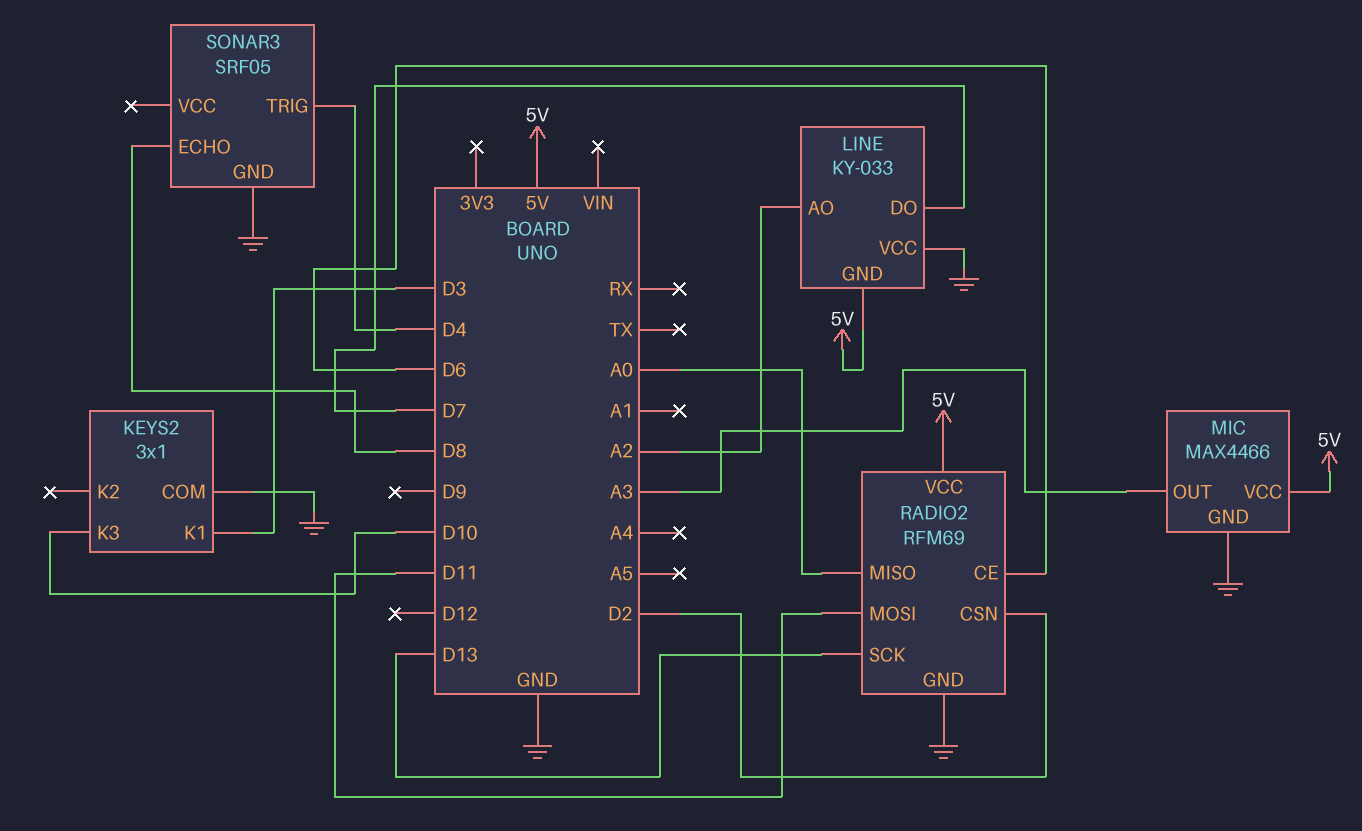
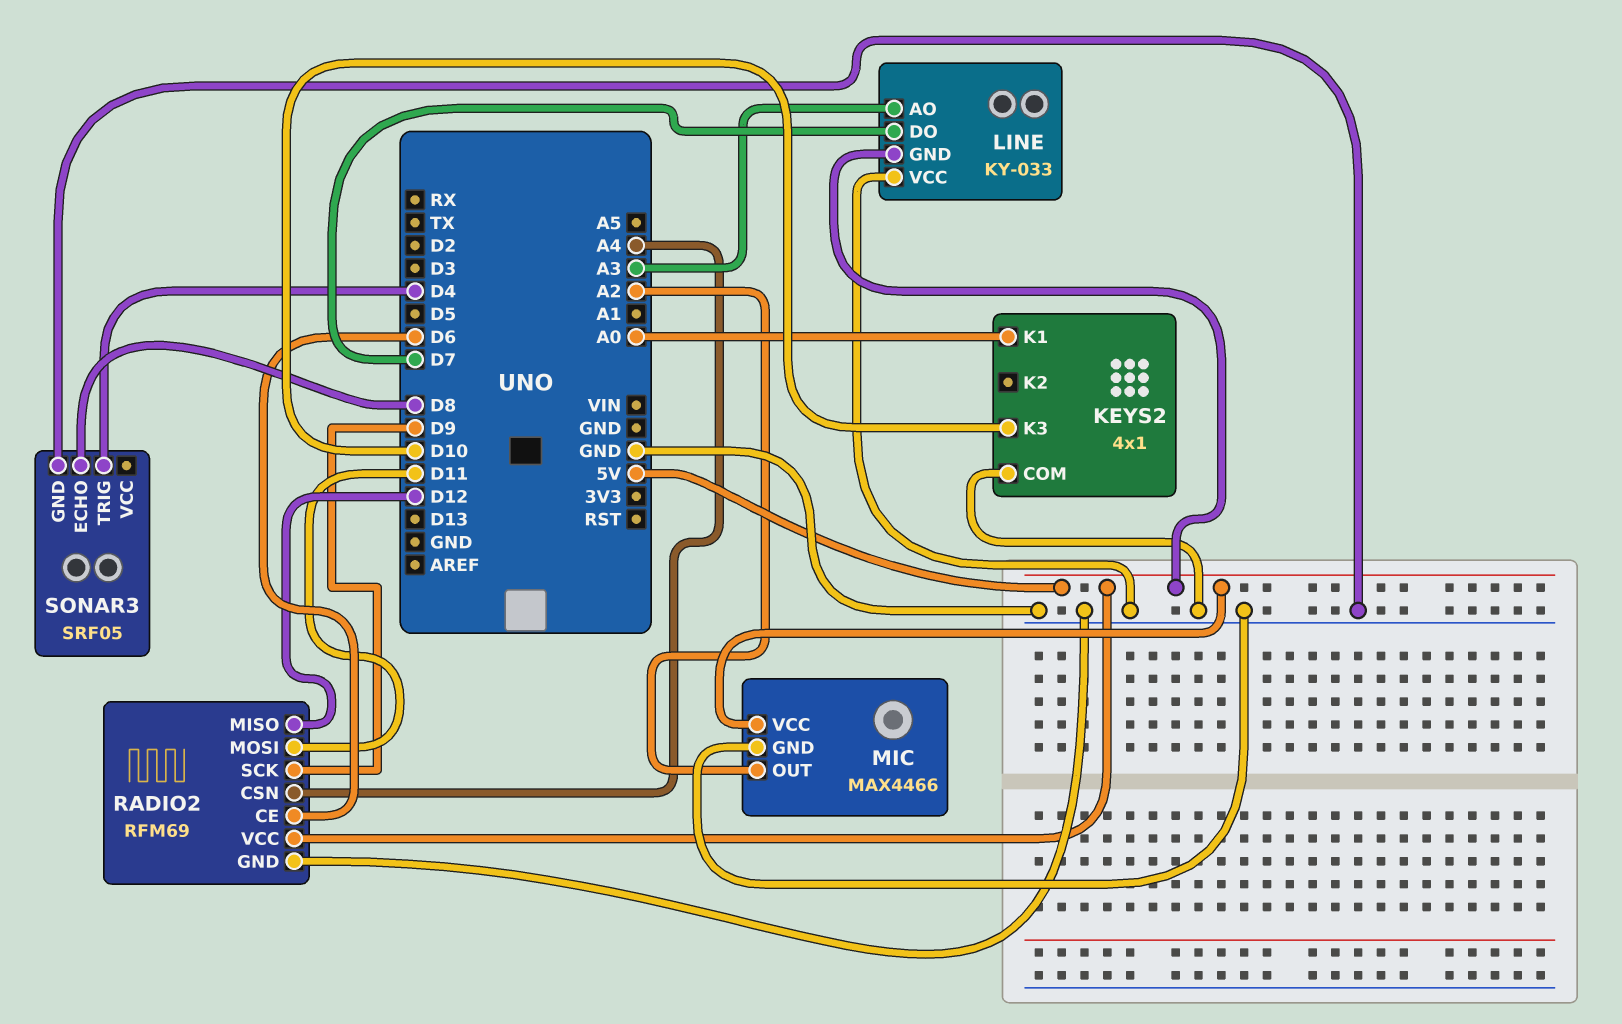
KEYS2: 3x1 -> 4x1
KEYS2 pin K1: D3 -> A0
LINE pin AO: A2 -> A3
MIC pin OUT: A3 -> A2
RADIO2 pin CSN: D2 -> A4
RADIO2 pin MISO: A0 -> D12
RADIO2 pin SCK: D13 -> D9

